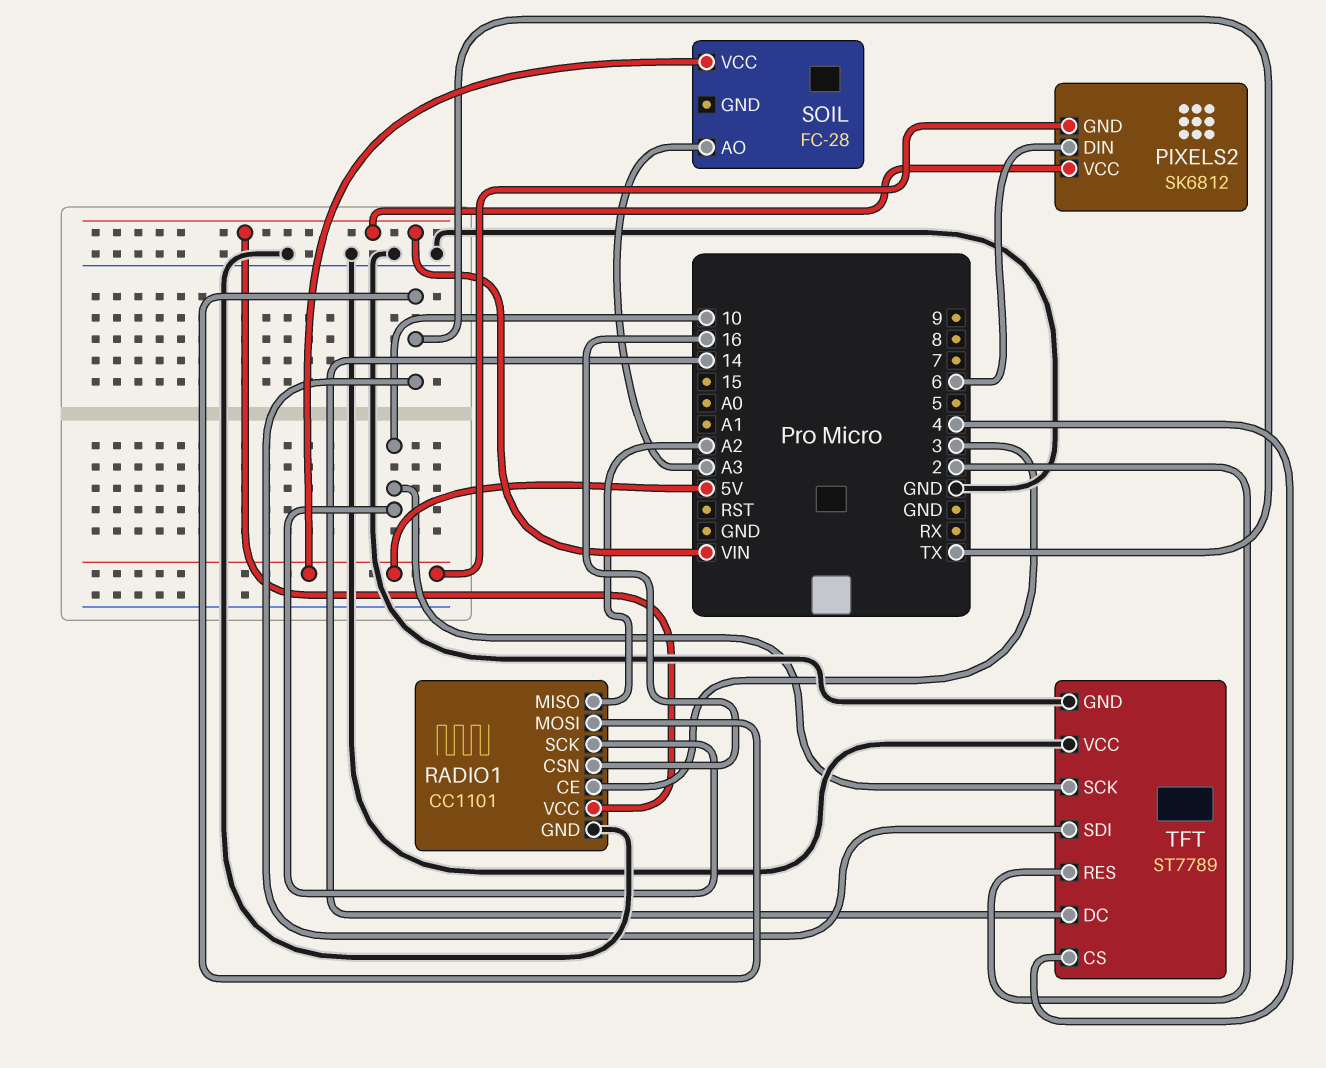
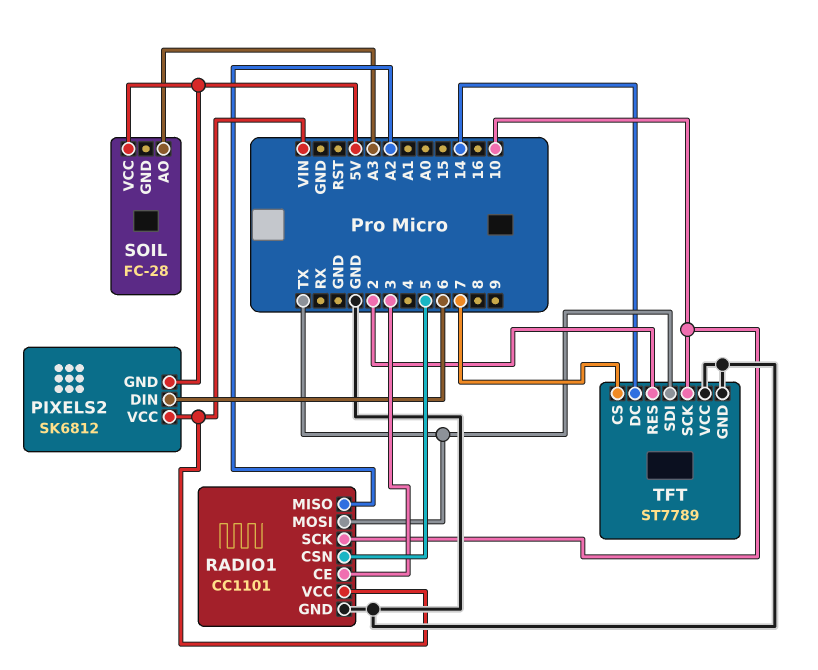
RADIO1 pin CSN: 16 -> 5
TFT pin CS: 4 -> 7

